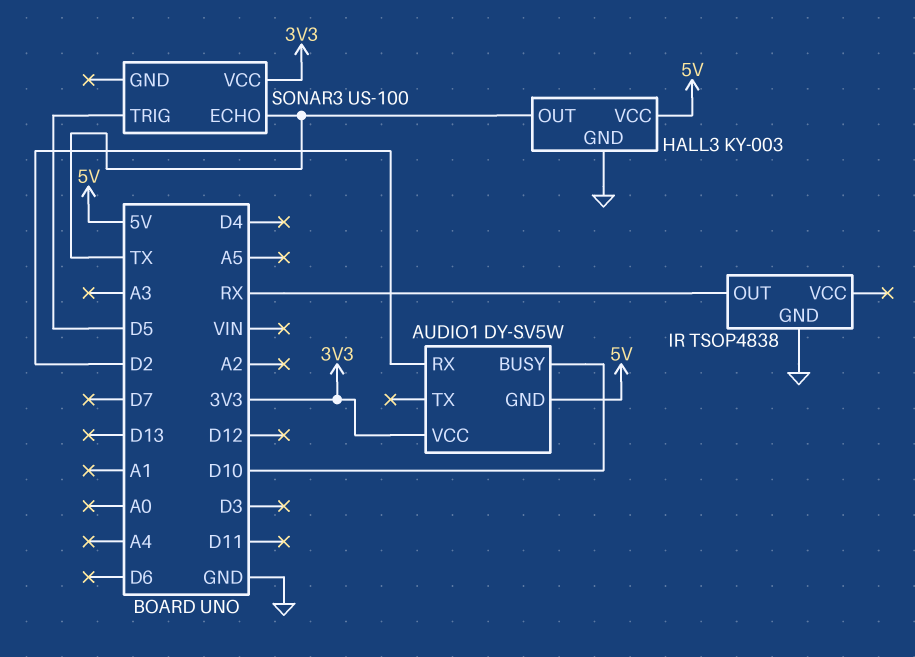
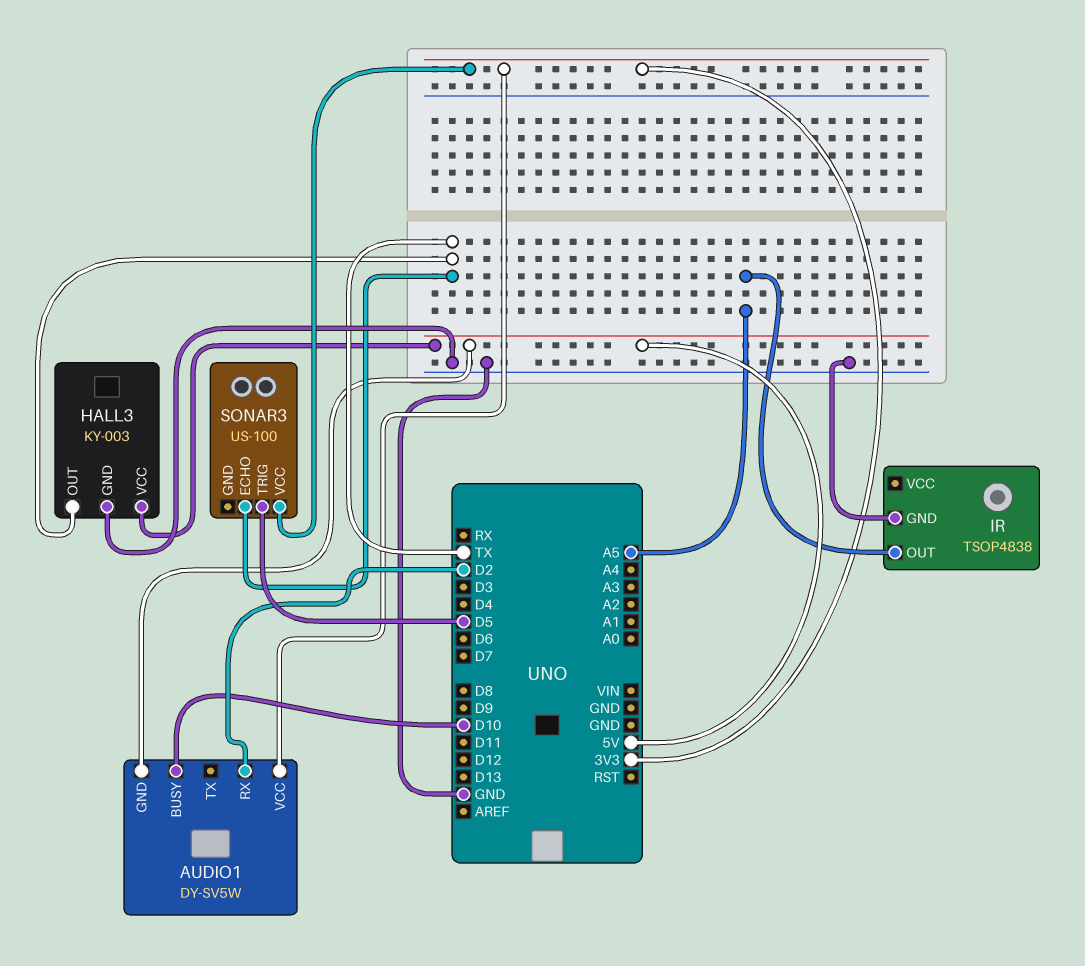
IR pin OUT: RX -> A5

